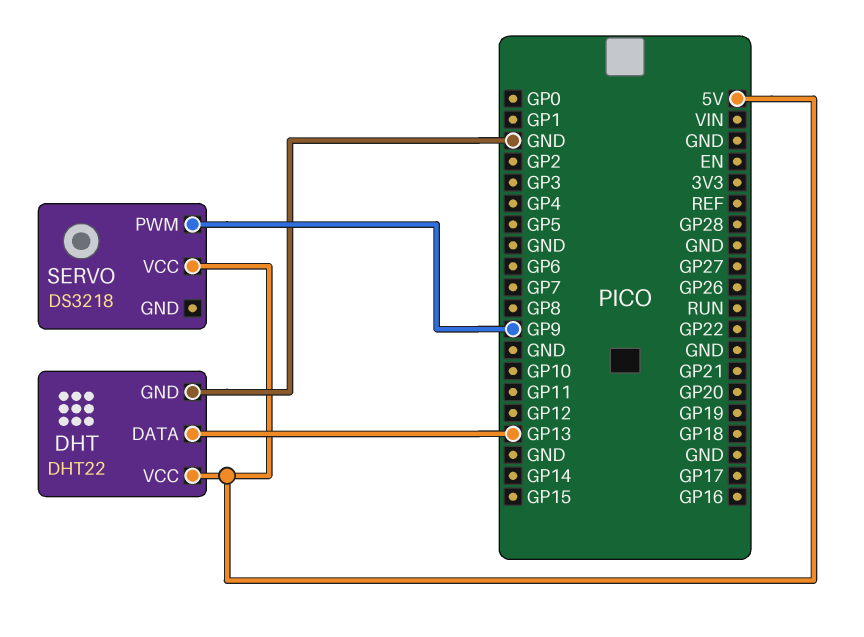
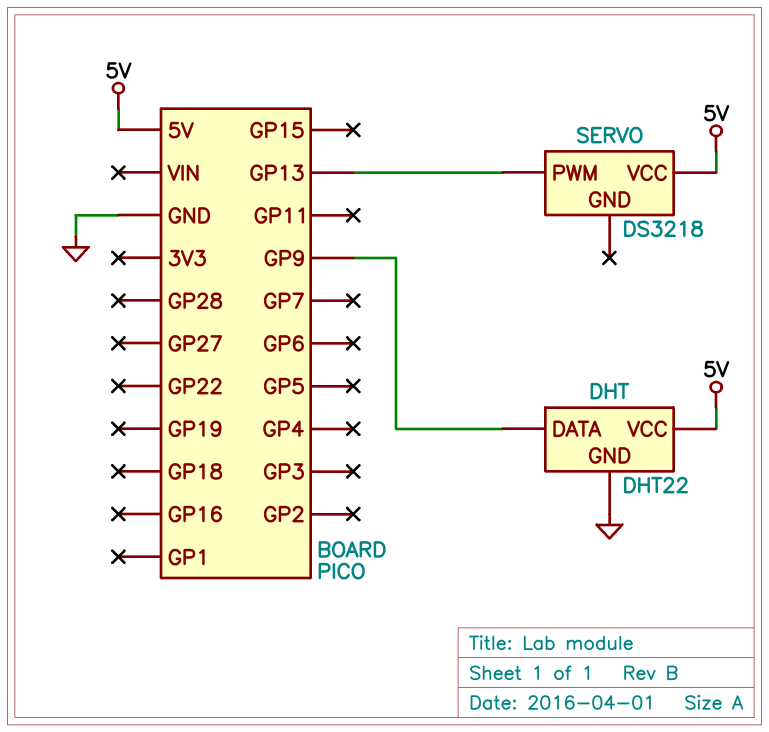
DHT pin DATA: GP13 -> GP9
SERVO pin PWM: GP9 -> GP13

